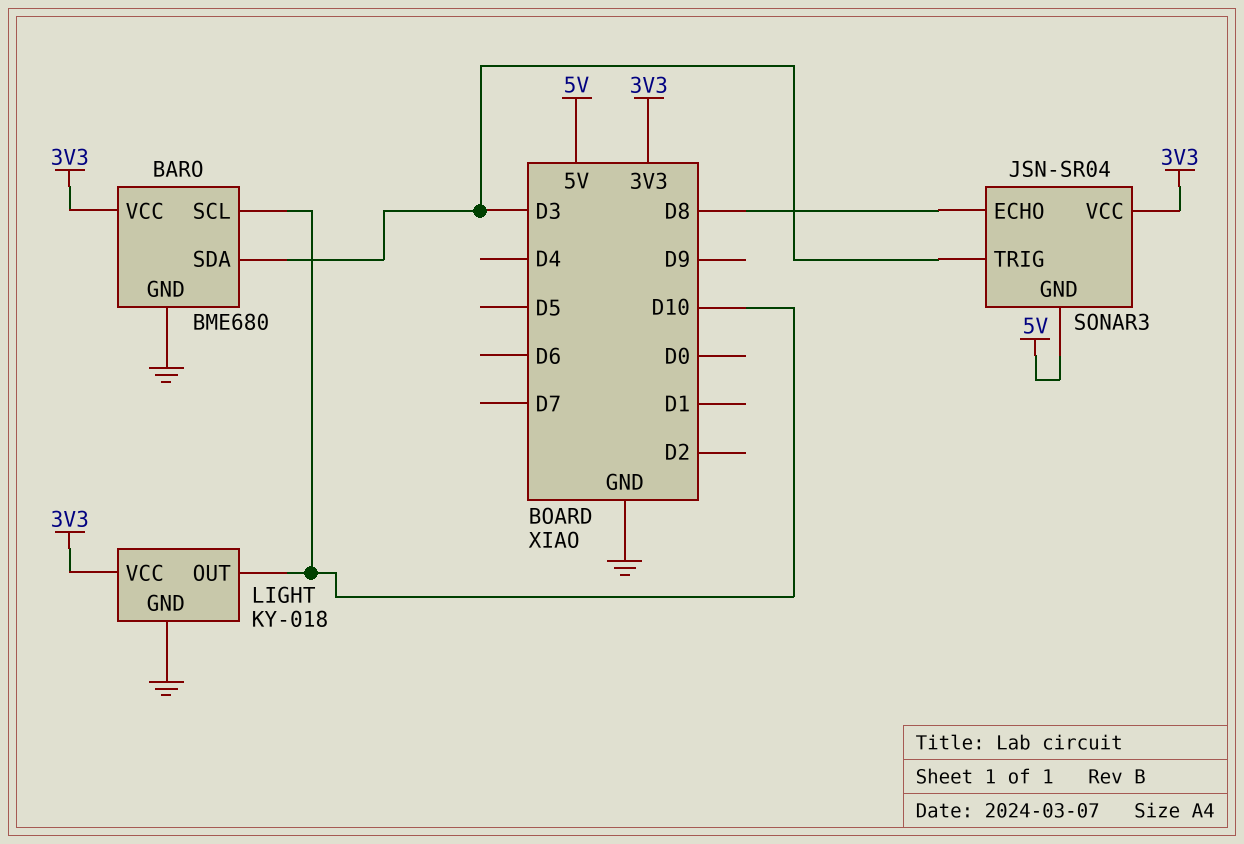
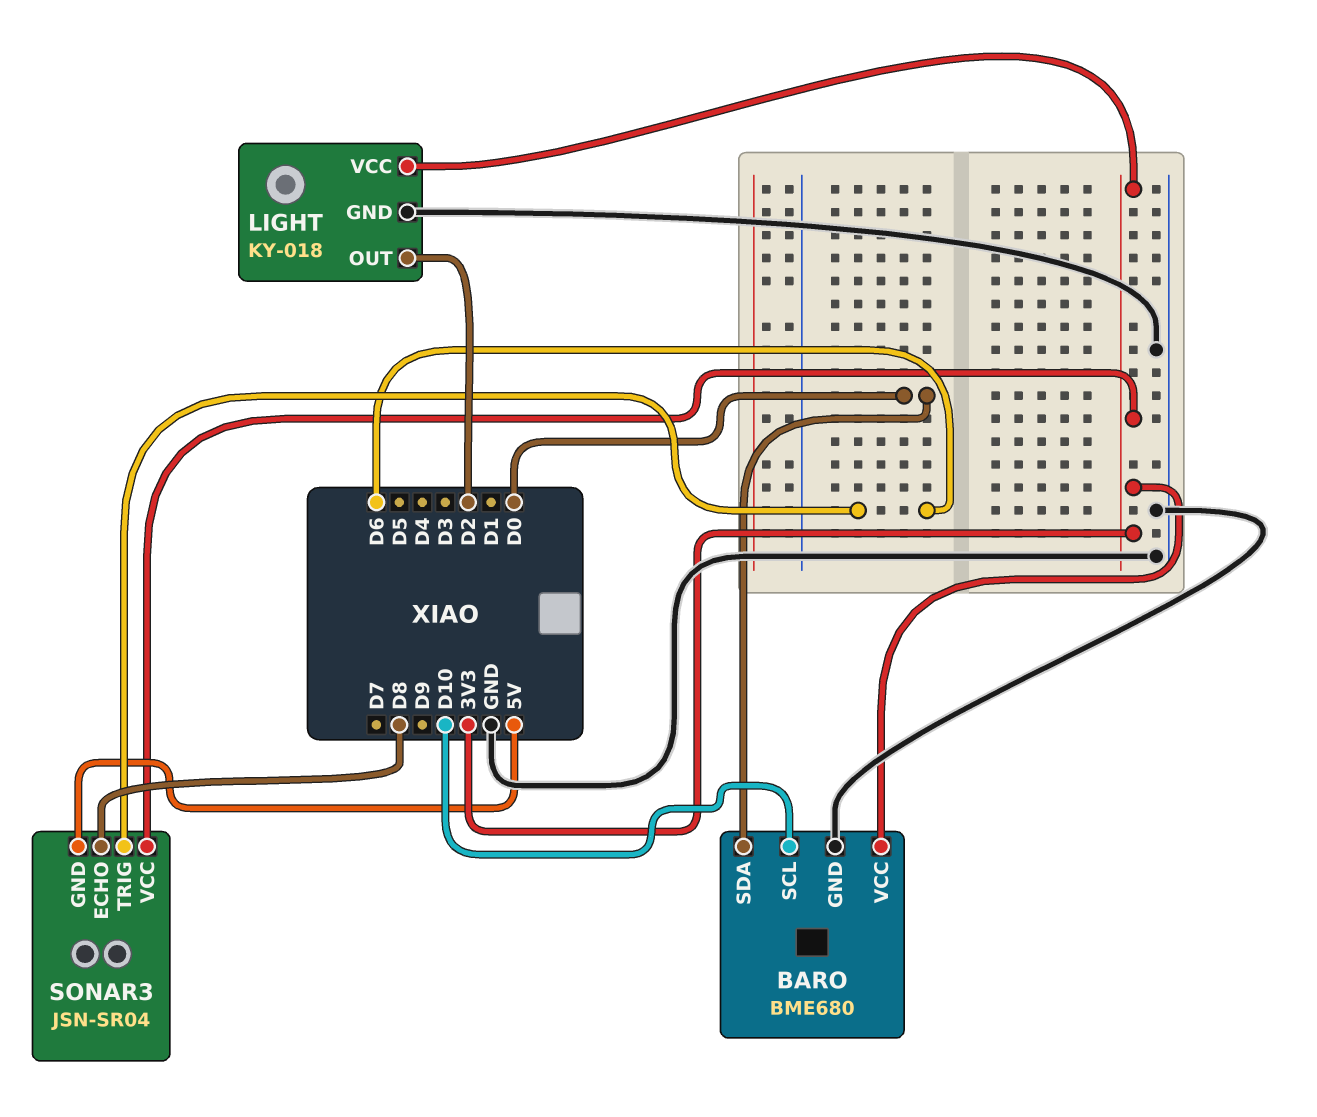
BARO pin SDA: D3 -> D0
LIGHT pin OUT: D10 -> D2
SONAR3 pin TRIG: D3 -> D6

